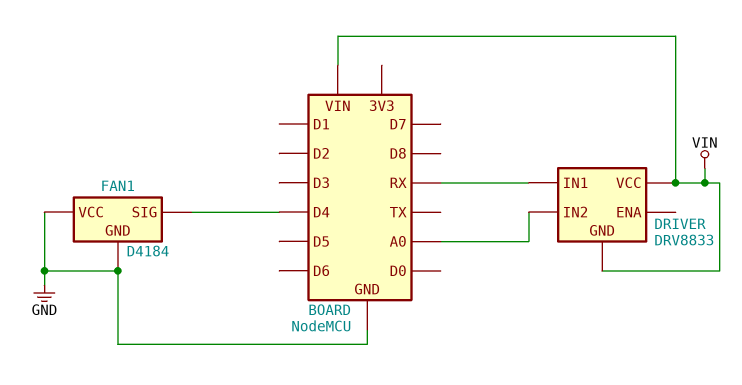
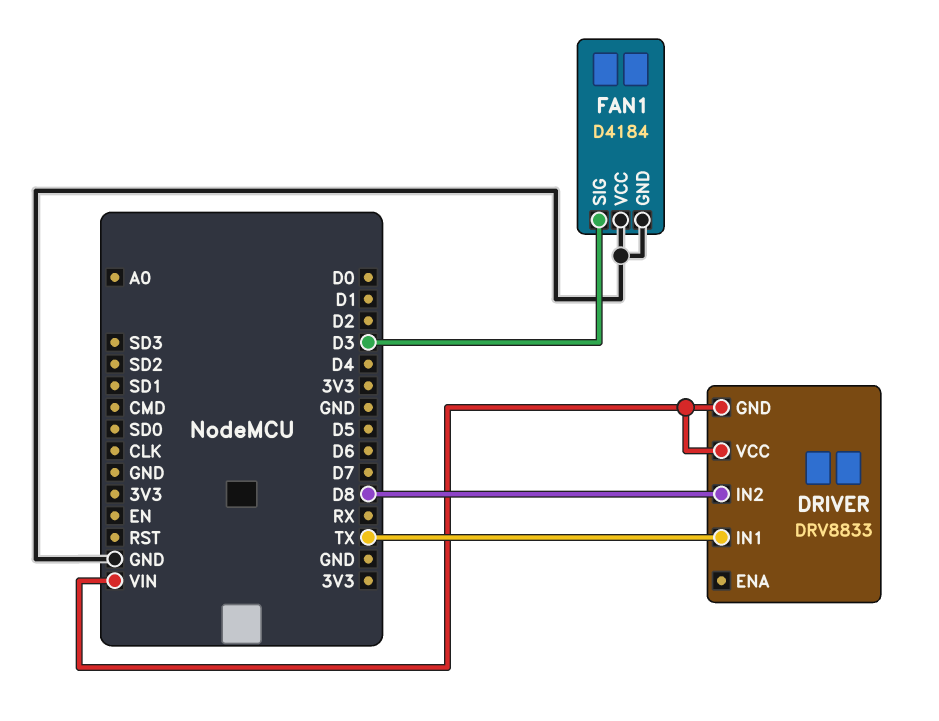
DRIVER pin IN1: RX -> TX
DRIVER pin IN2: A0 -> D8
FAN1 pin SIG: D4 -> D3

